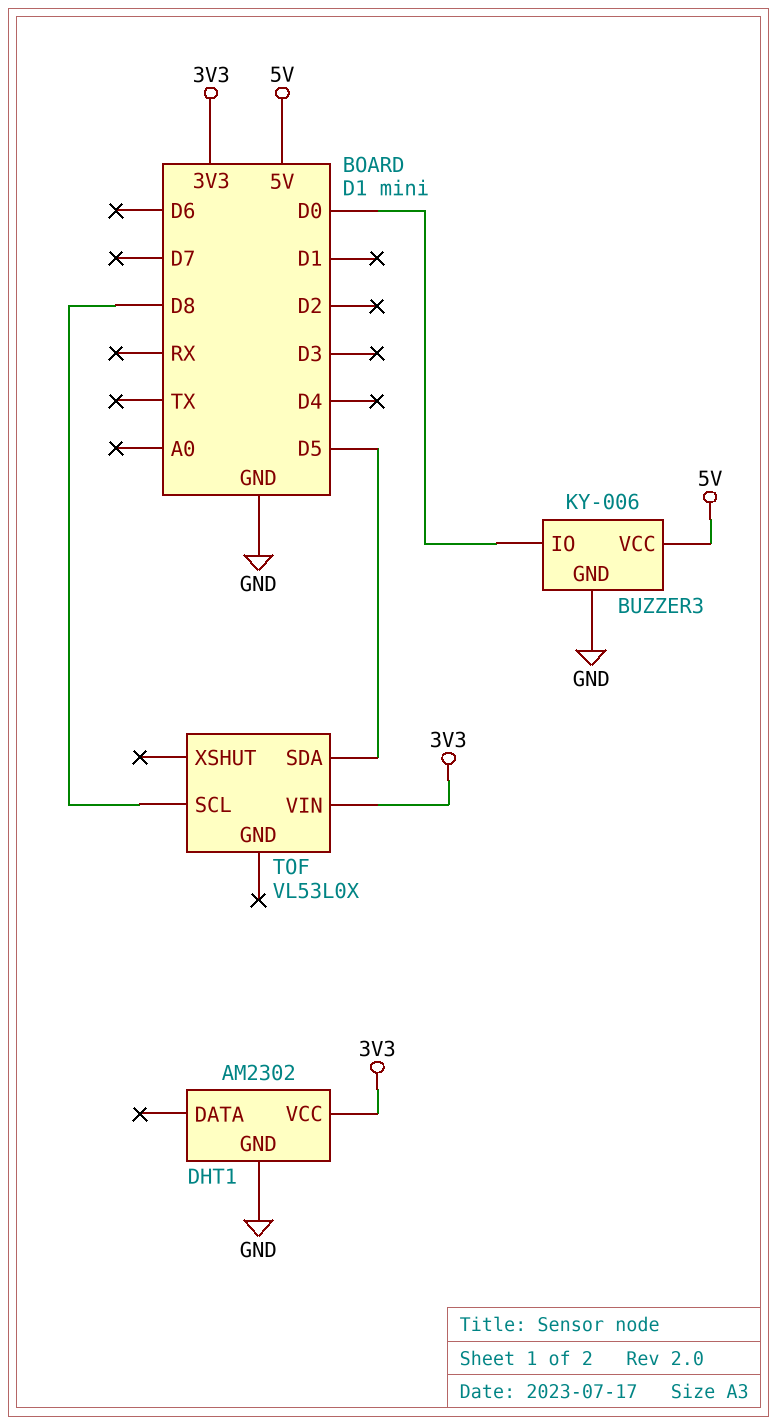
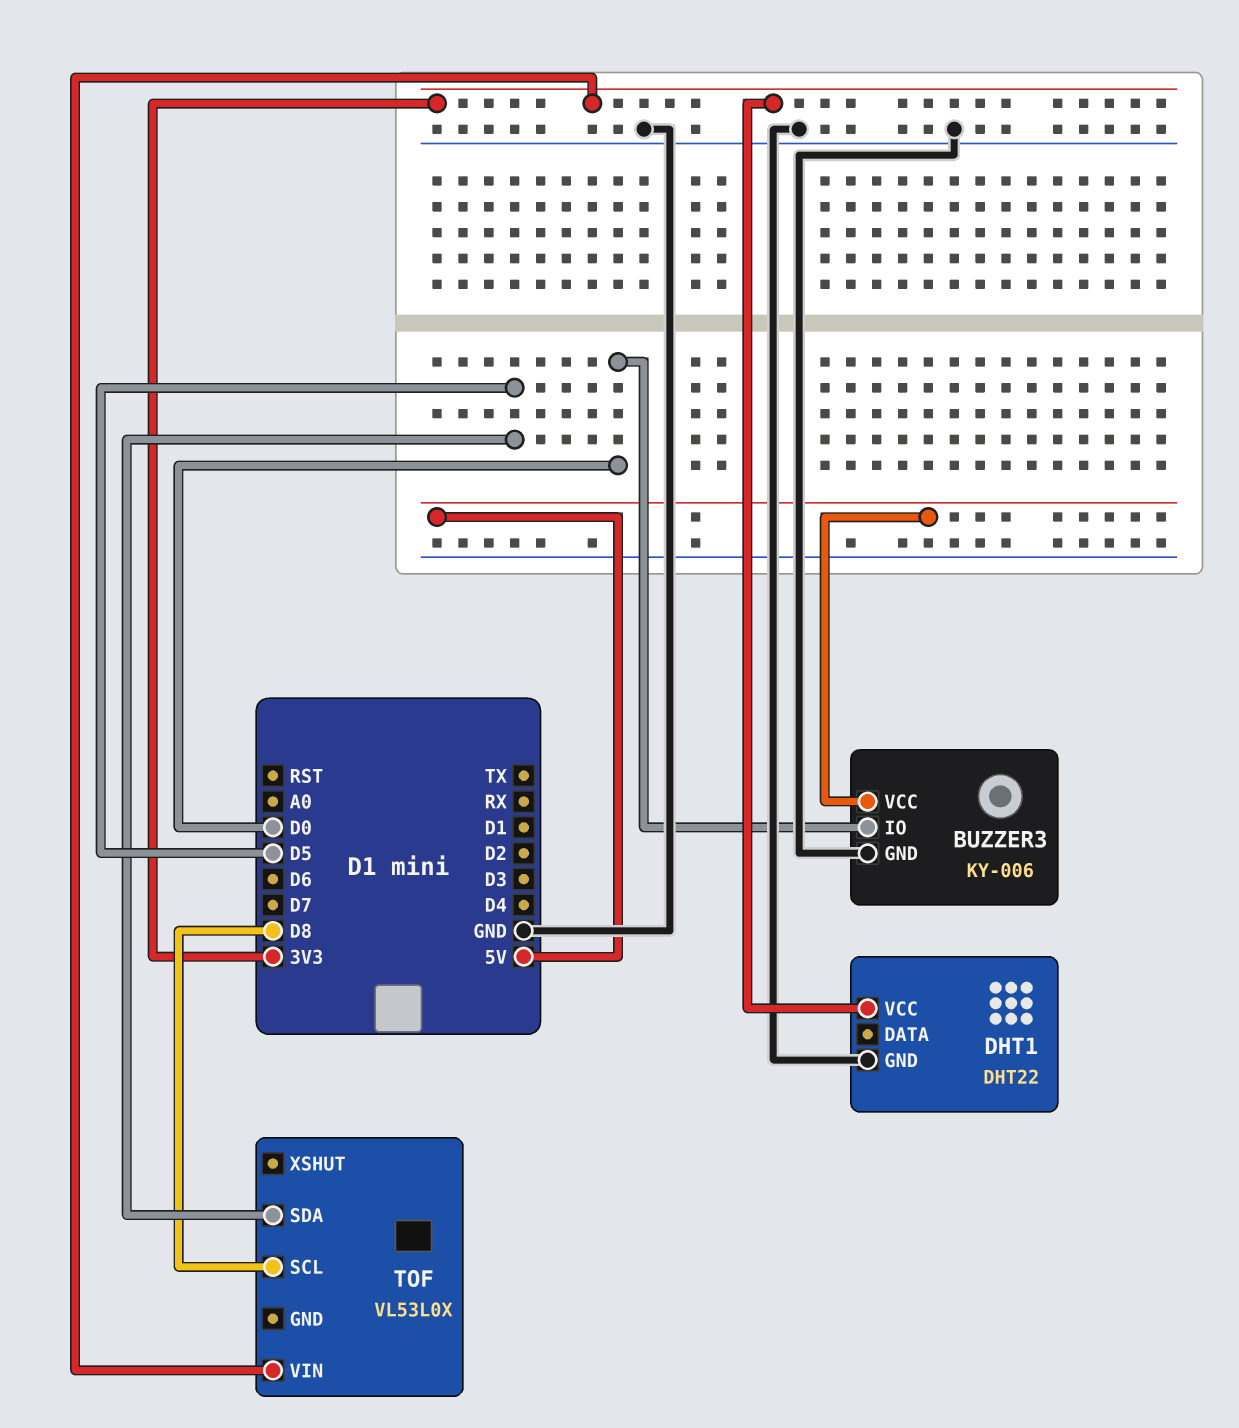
DHT1: AM2302 -> DHT22

